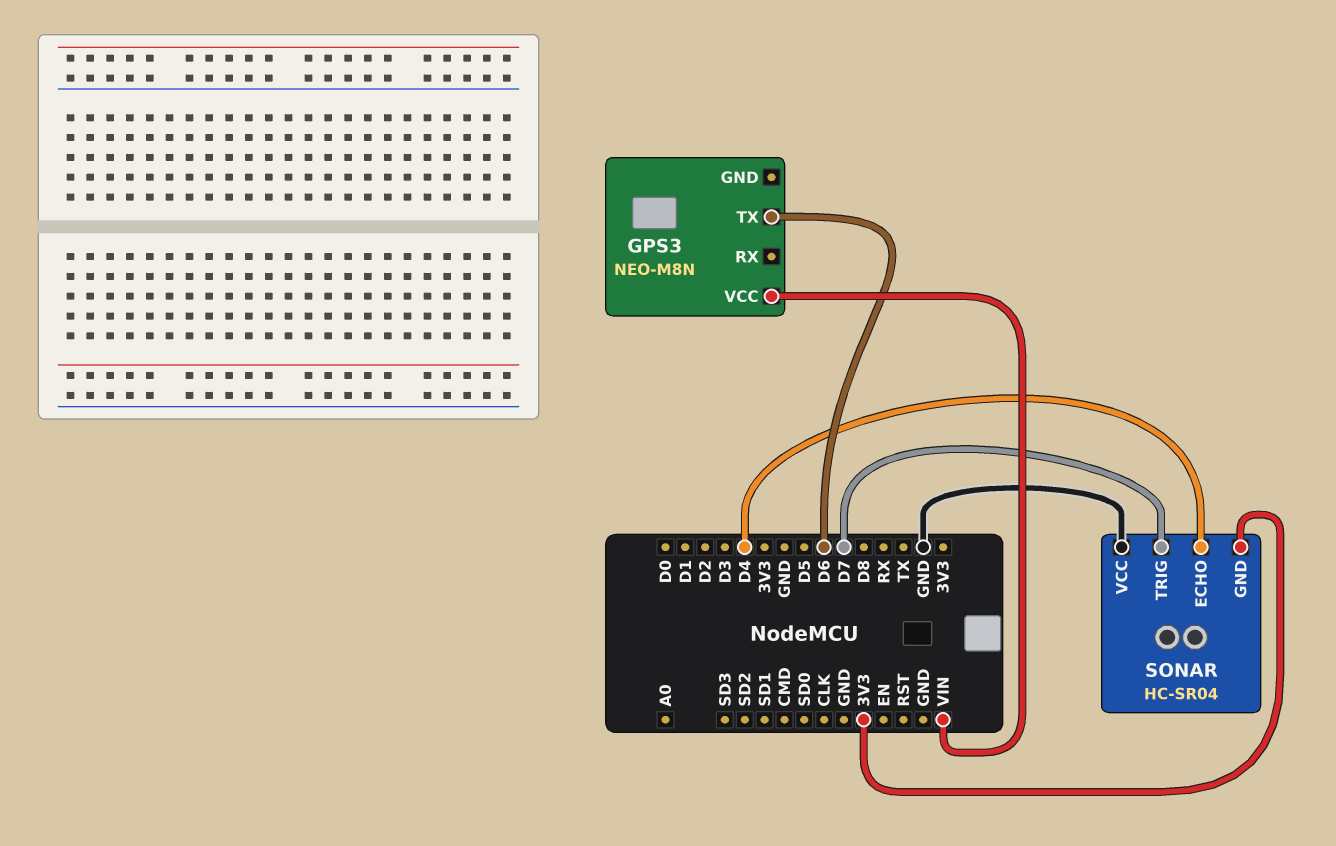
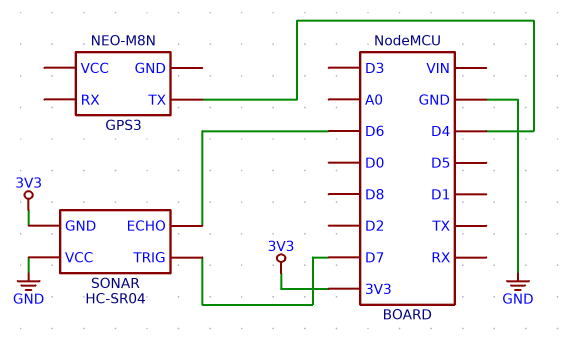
GPS3 pin TX: D6 -> D4
GPS3 pin VCC: VIN -> none
SONAR pin ECHO: D4 -> D6

